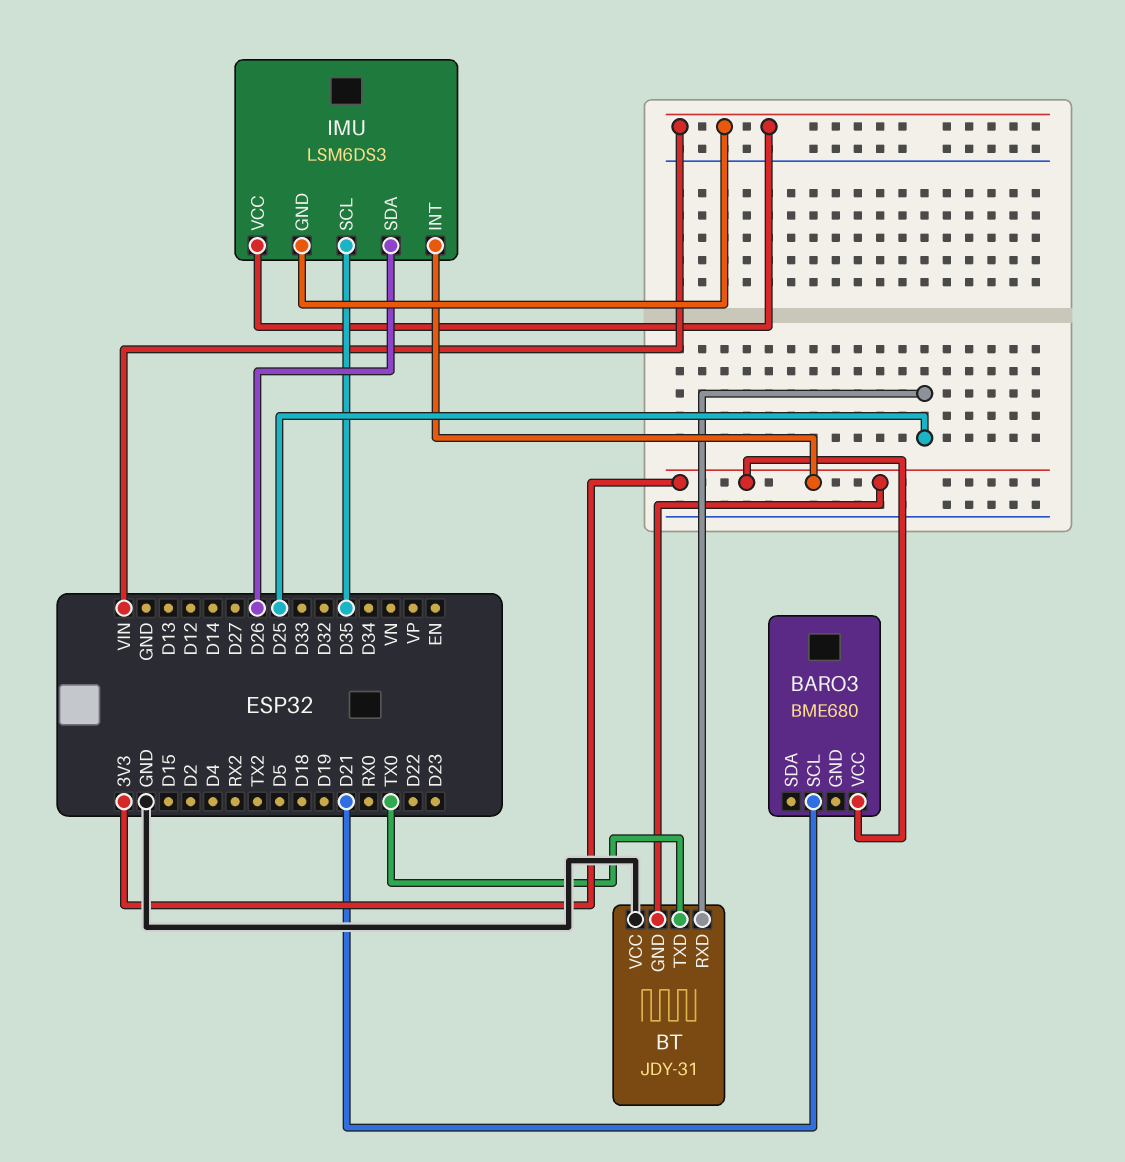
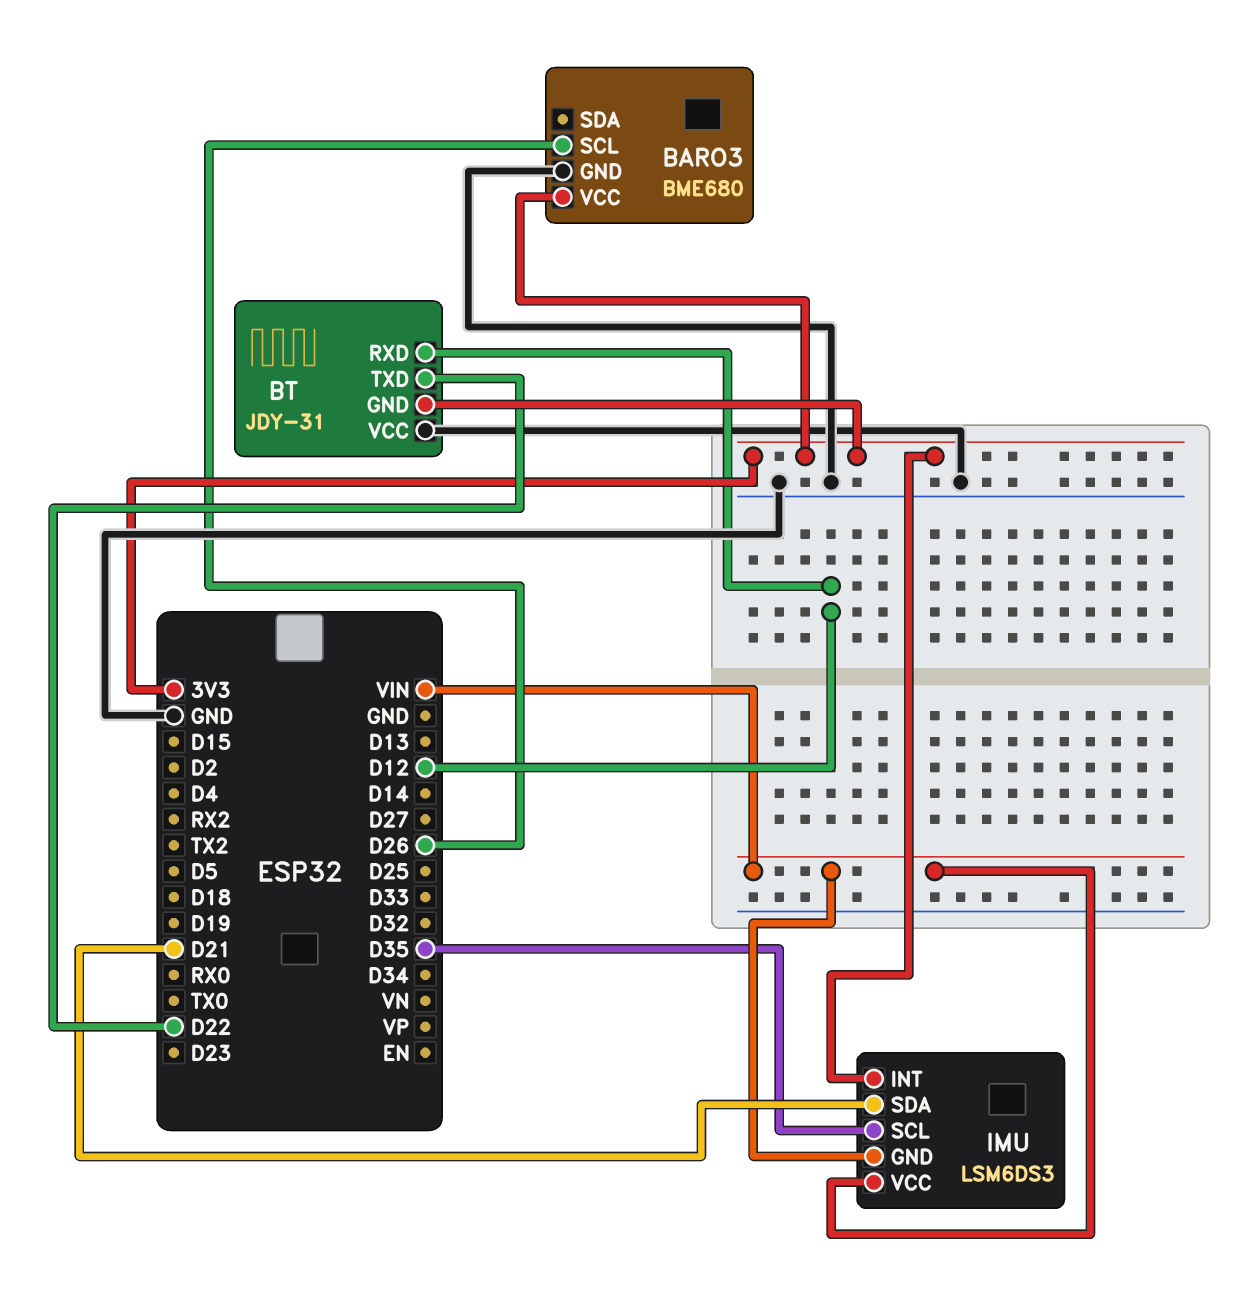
BARO3 pin GND: none -> GND
BARO3 pin SCL: D21 -> D26
BT pin RXD: D25 -> D12
BT pin TXD: TX0 -> D22
IMU pin SDA: D26 -> D21

